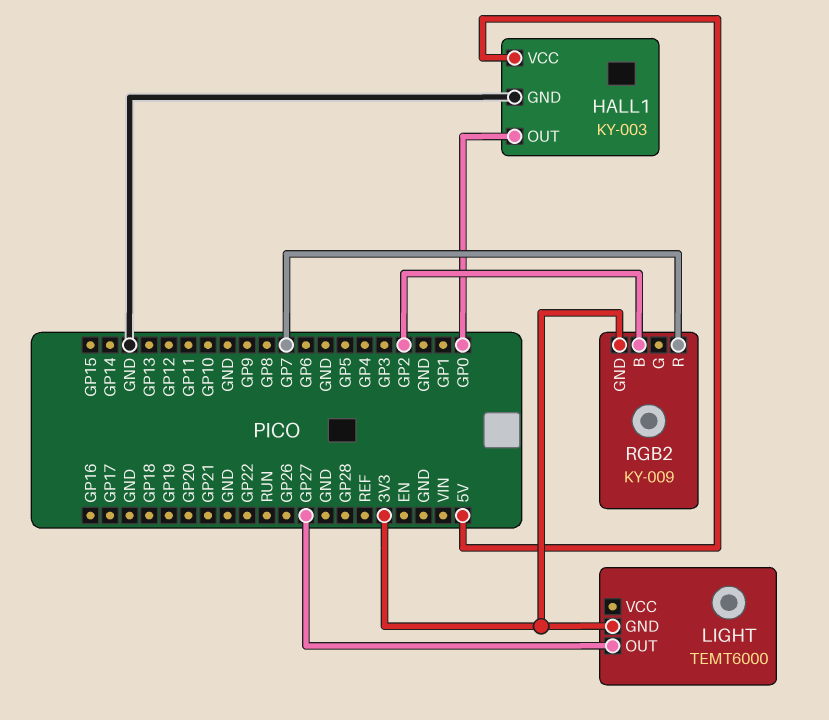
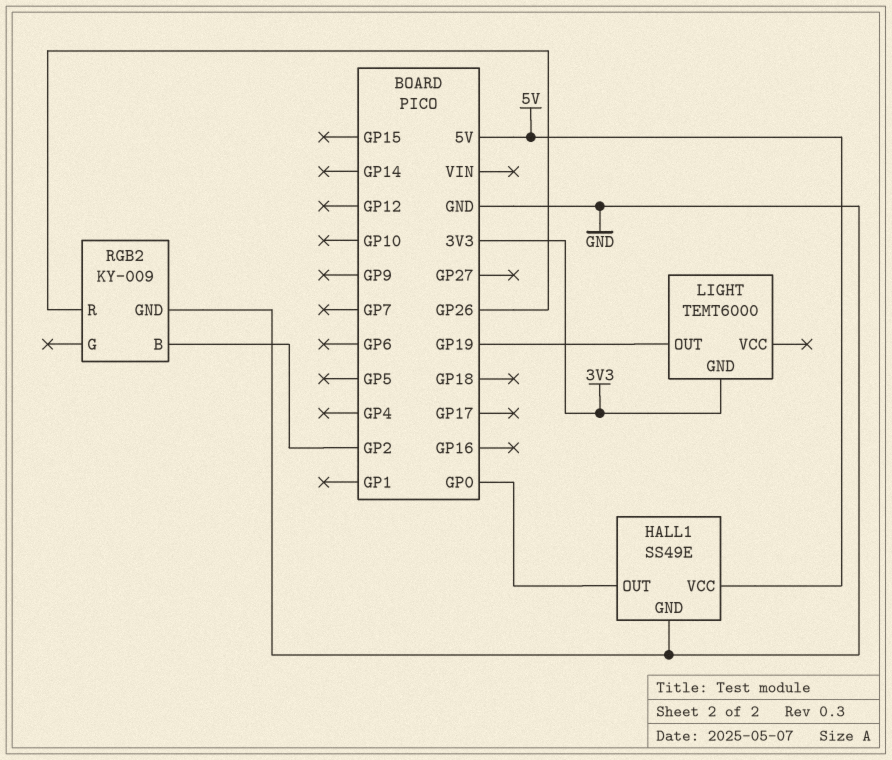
HALL1: KY-003 -> SS49E
LIGHT pin OUT: GP27 -> GP19
RGB2 pin GND: 3V3 -> GND
RGB2 pin R: GP7 -> GP26

